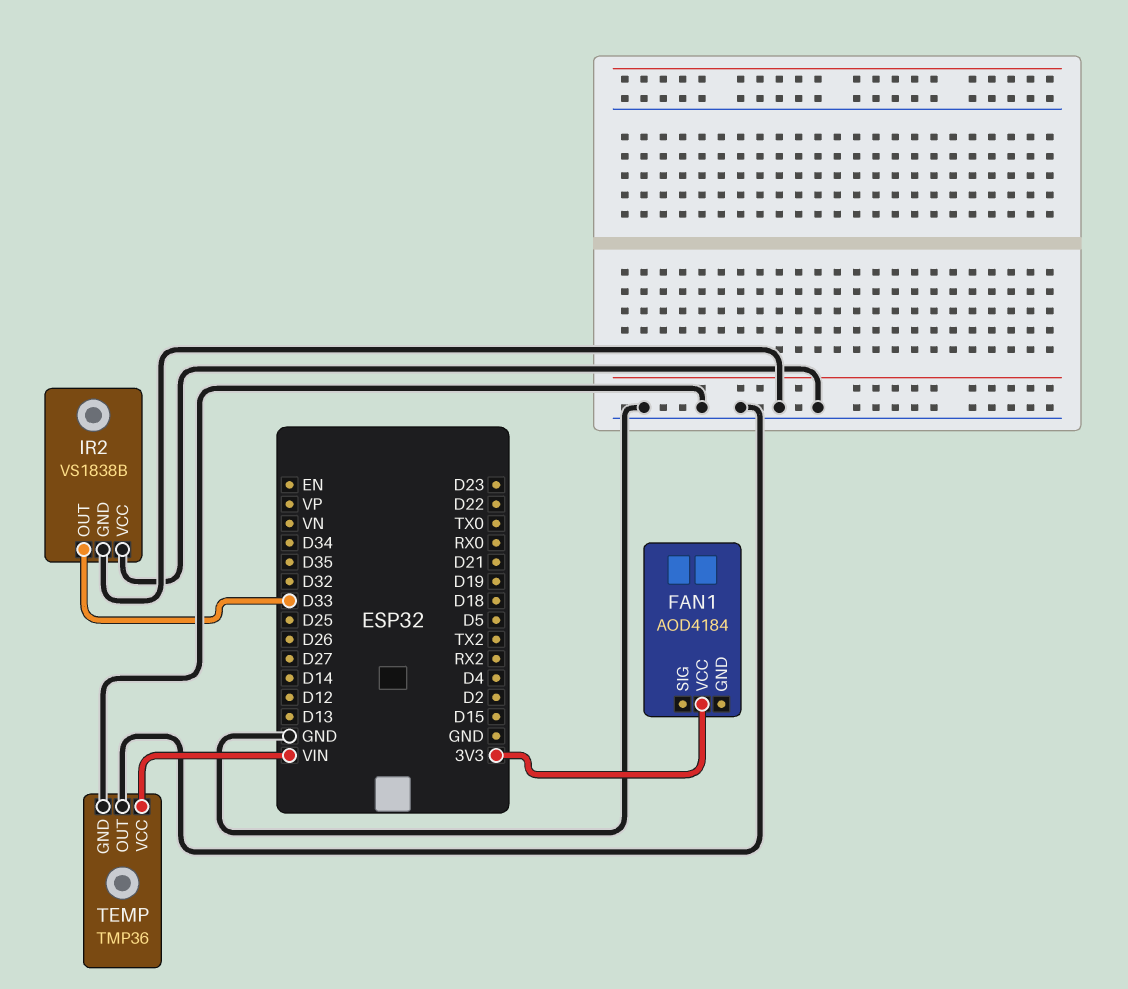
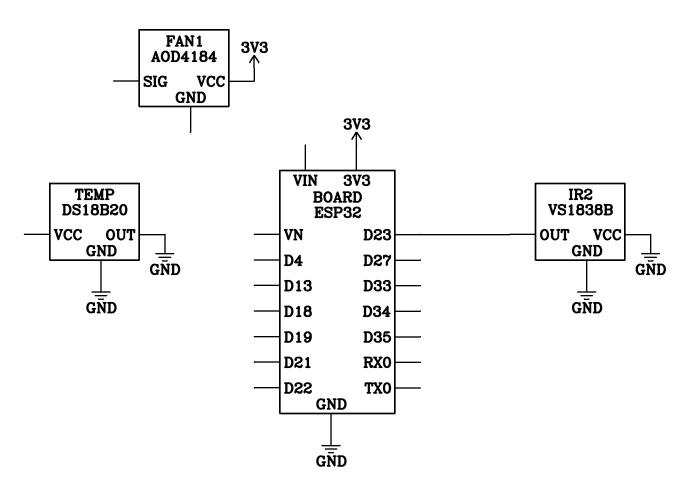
IR2 pin OUT: D33 -> D23
TEMP: TMP36 -> DS18B20
TEMP pin VCC: VIN -> none

